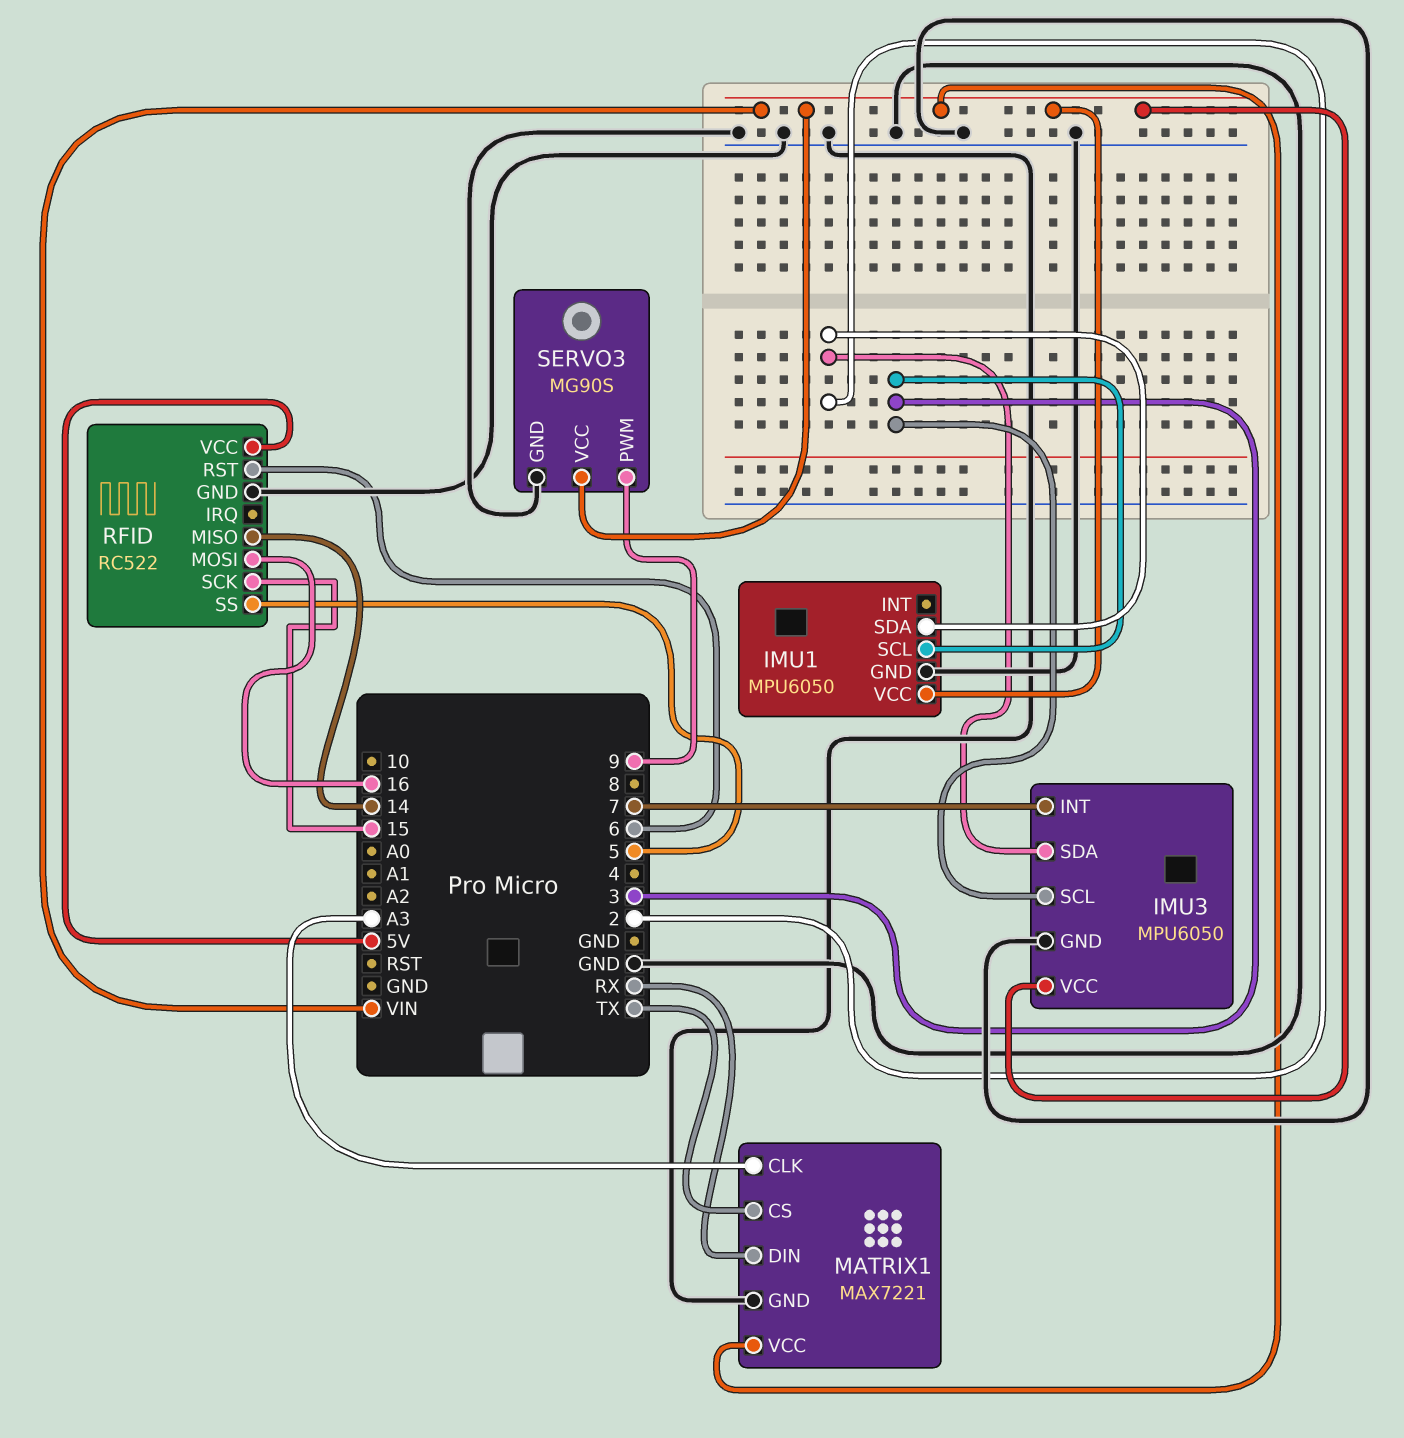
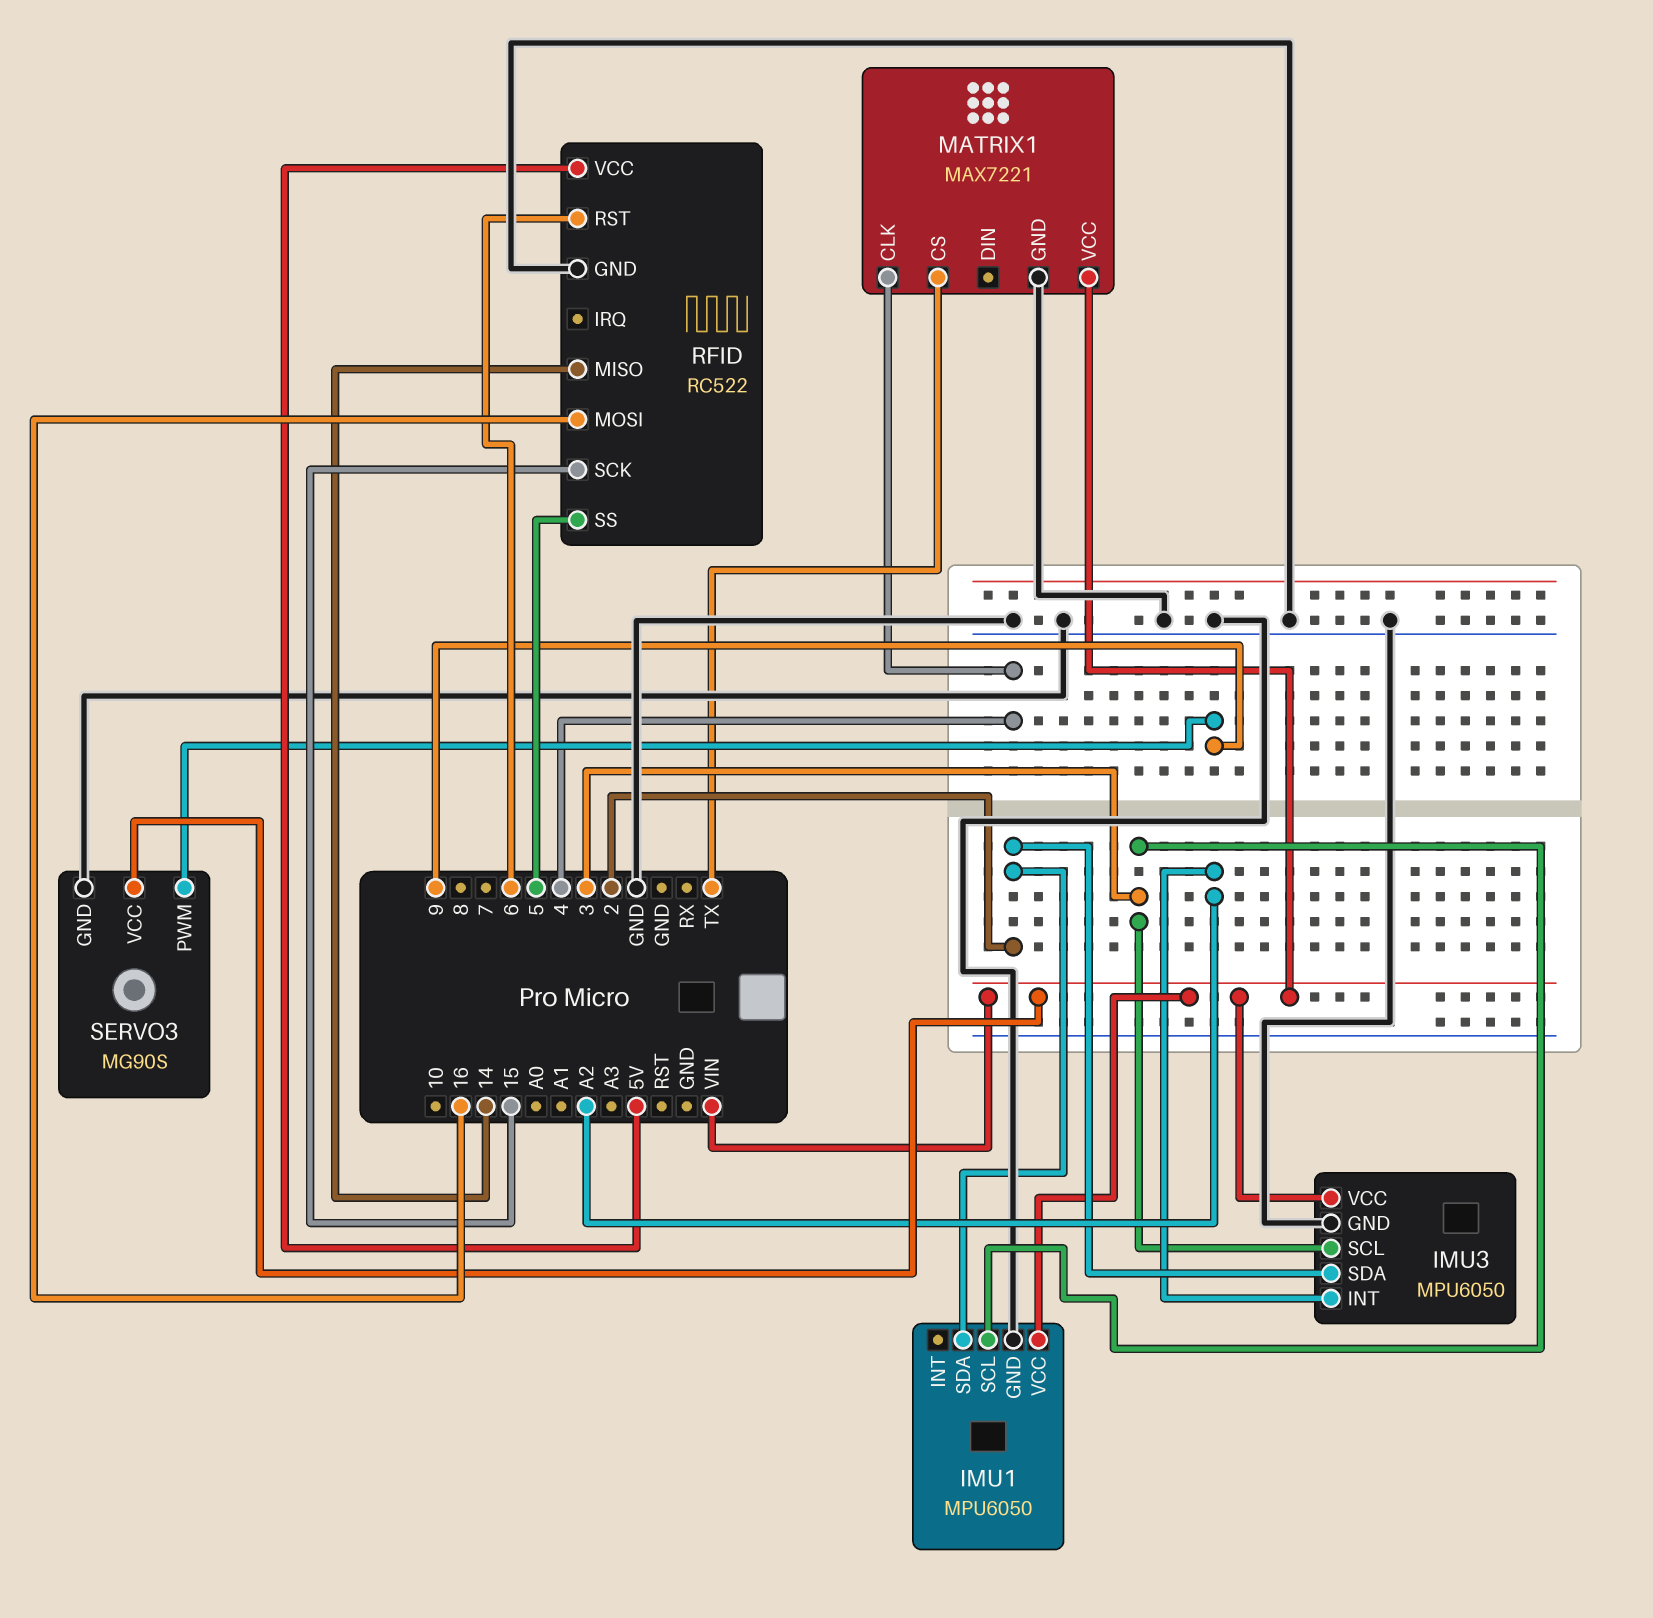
IMU3 pin INT: 7 -> A2
MATRIX1 pin CLK: A3 -> 4
MATRIX1 pin DIN: RX -> none

